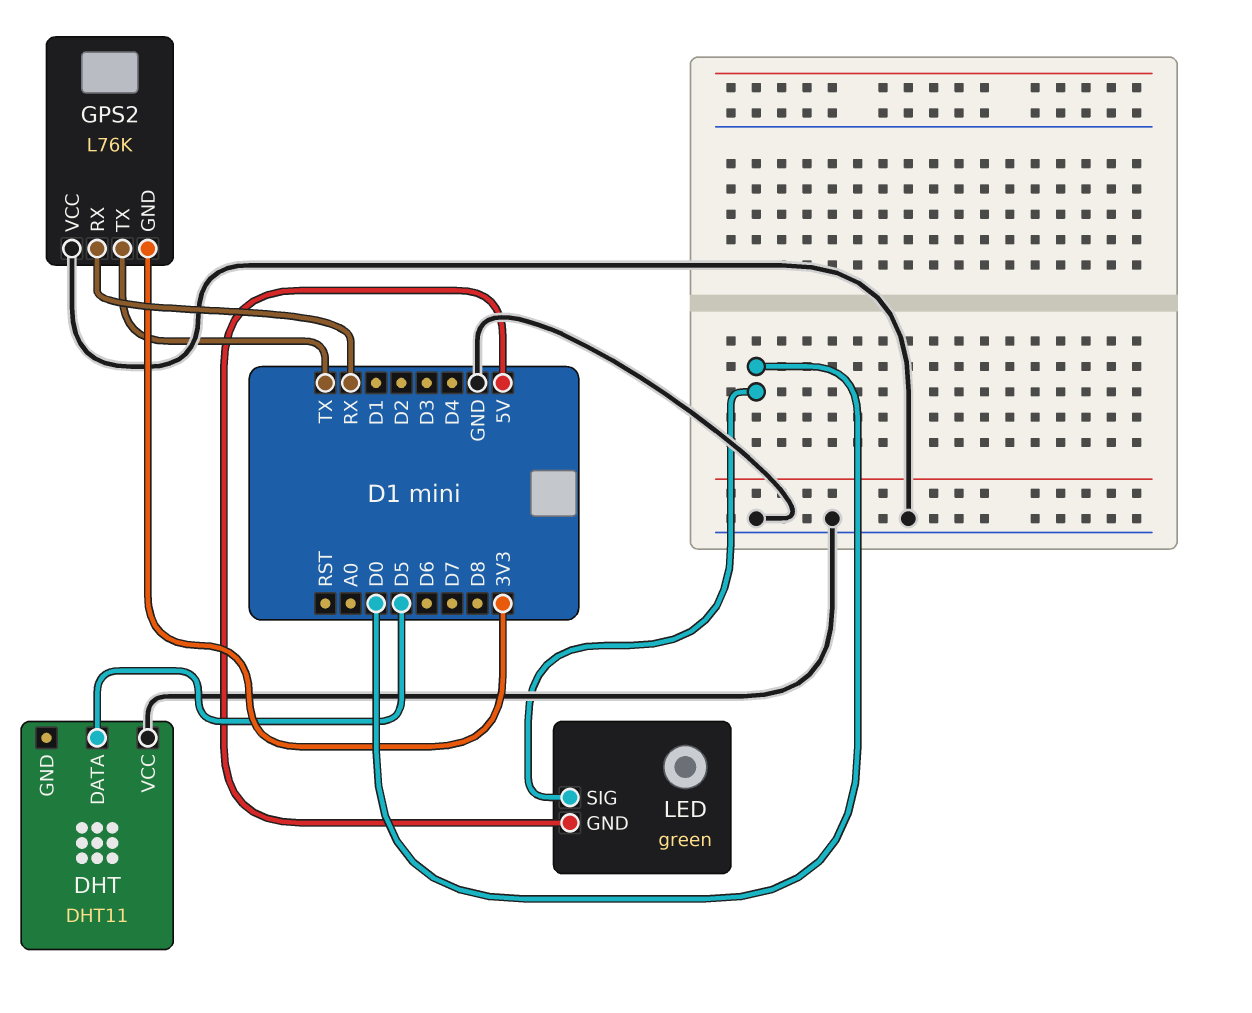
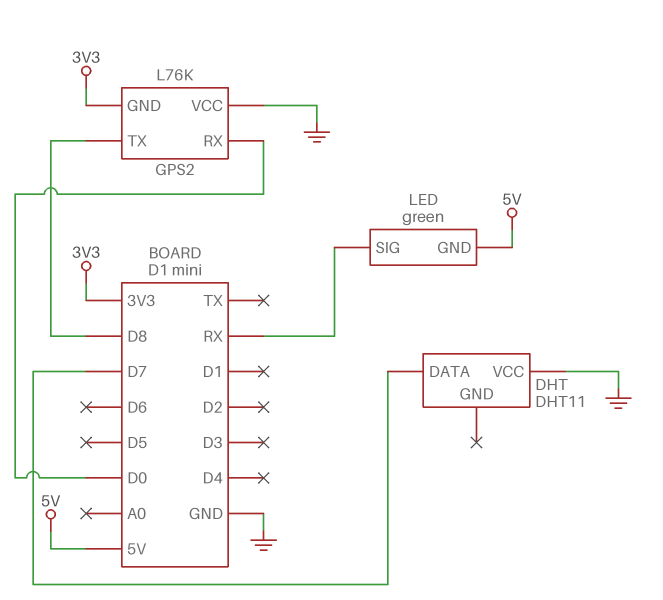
DHT pin DATA: D5 -> D7
GPS2 pin RX: RX -> D0
GPS2 pin TX: TX -> D8
LED pin SIG: D0 -> RX

